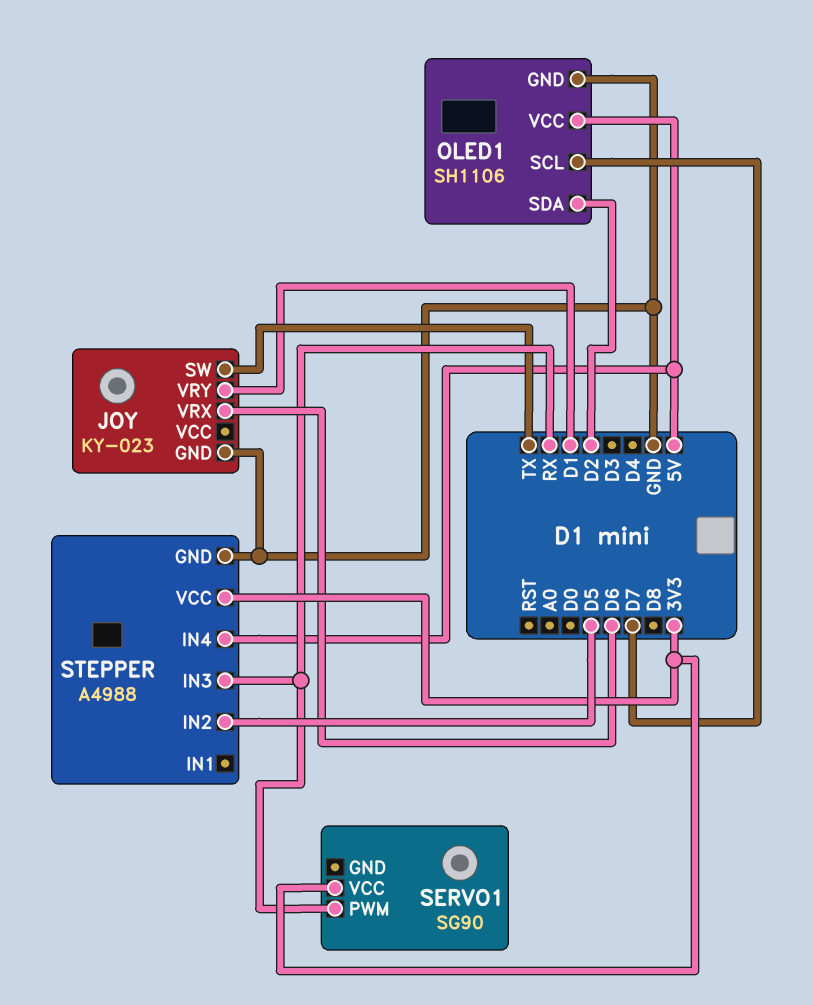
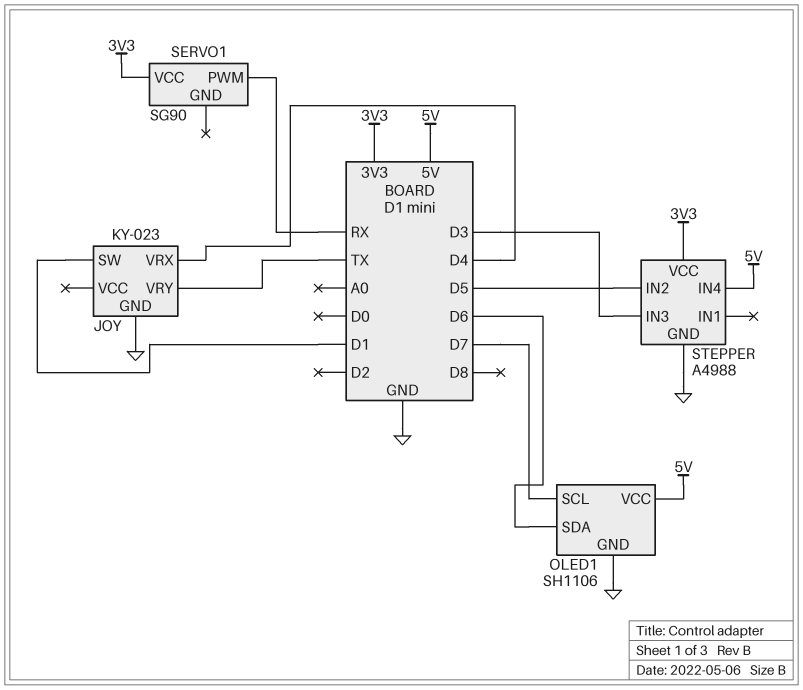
JOY pin SW: TX -> D1
JOY pin VRX: D6 -> D4
JOY pin VRY: D1 -> TX
OLED1 pin SDA: D2 -> D6
STEPPER pin IN3: RX -> D3

